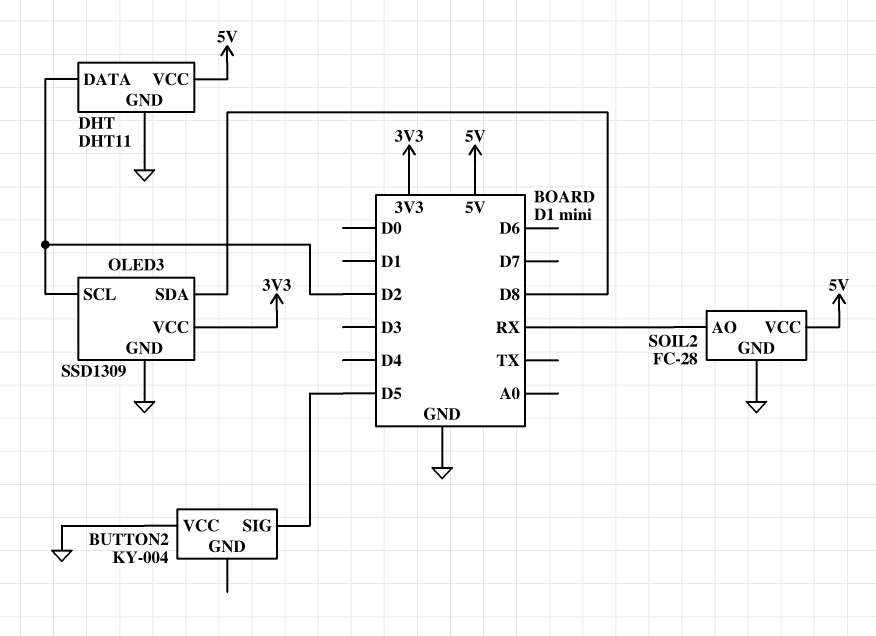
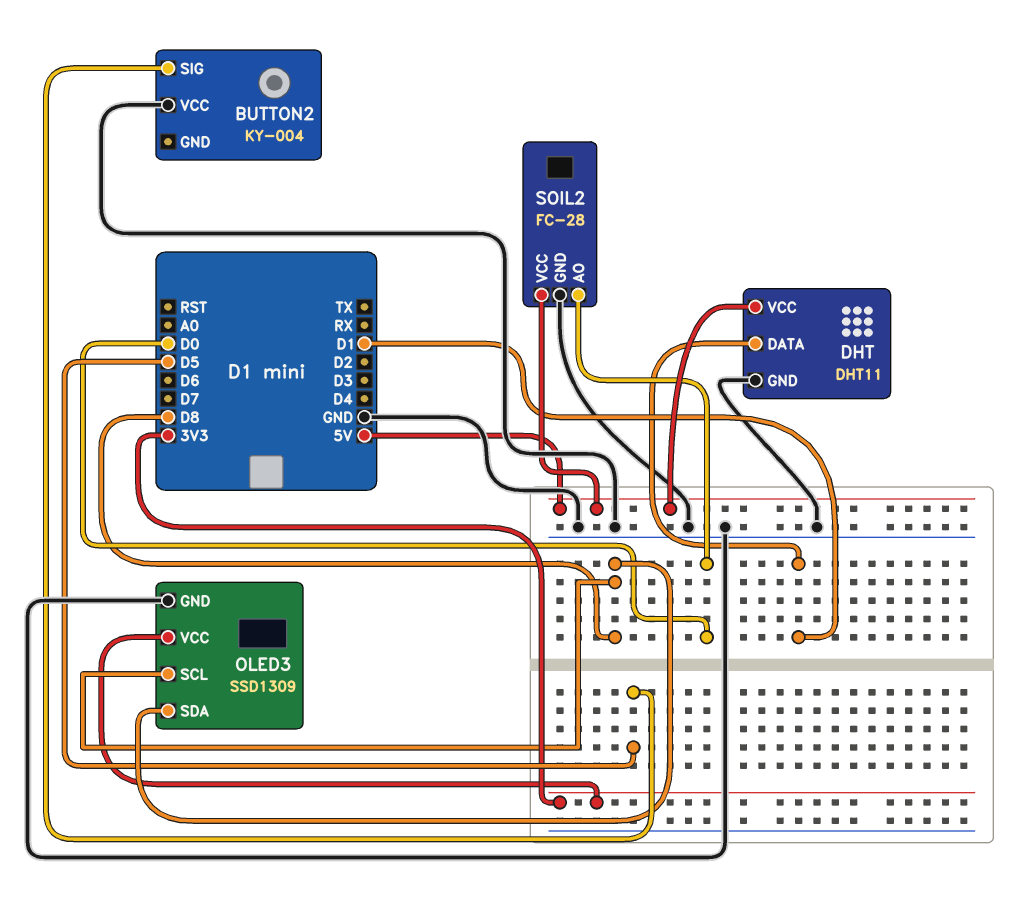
DHT pin DATA: D2 -> D1
OLED3 pin SCL: D2 -> D8
SOIL2 pin AO: RX -> D0

